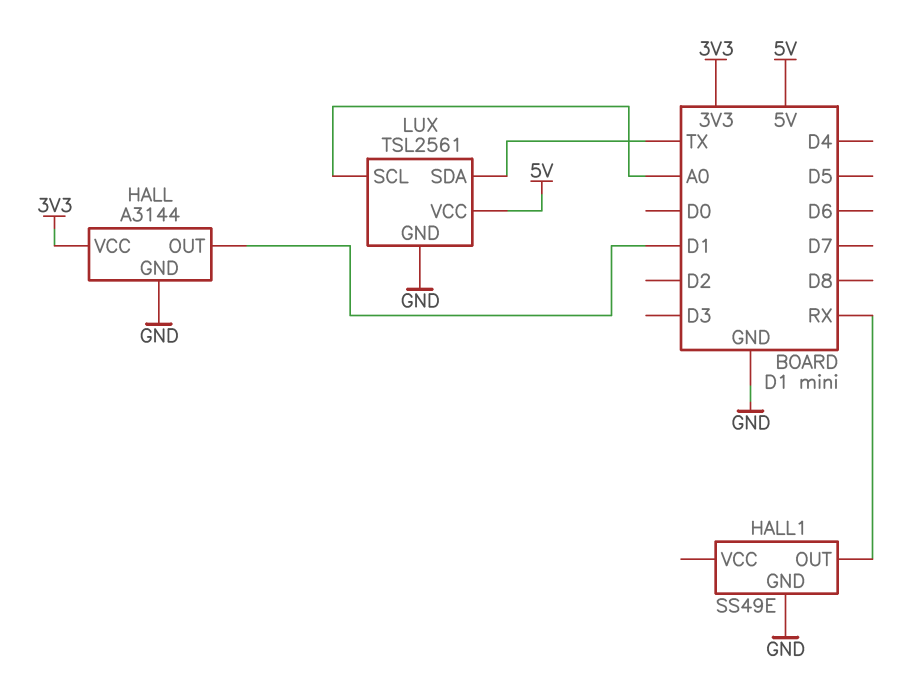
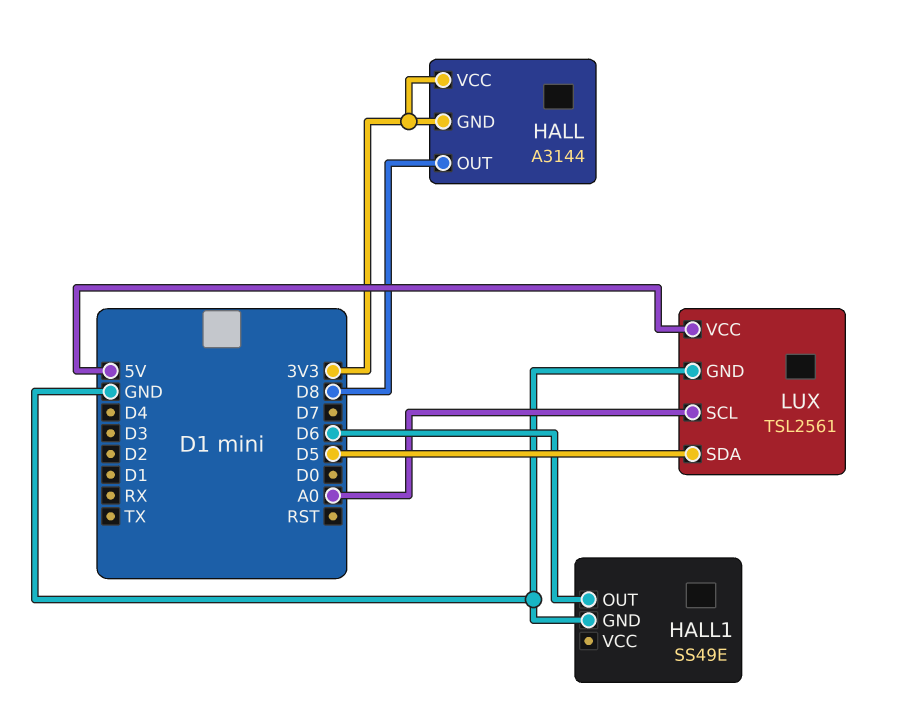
HALL pin GND: GND -> 3V3
HALL pin OUT: D1 -> D8
HALL1 pin OUT: RX -> D6
LUX pin SDA: TX -> D5

